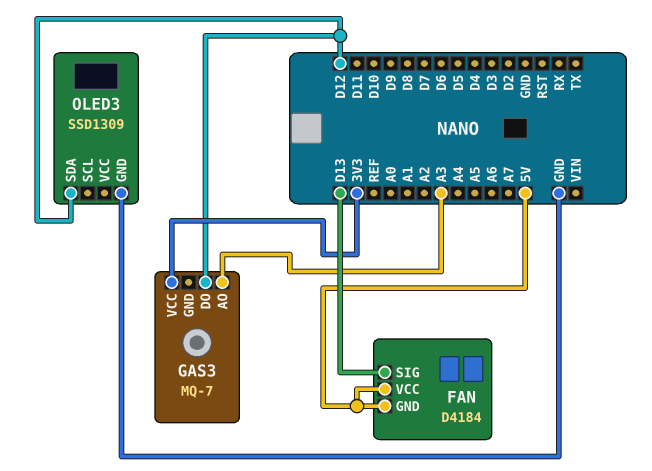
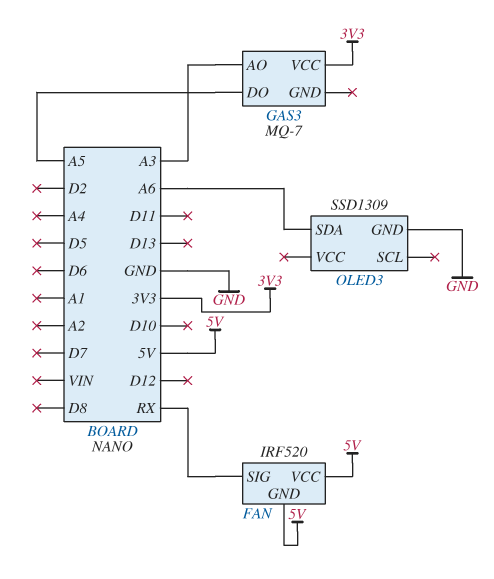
FAN: D4184 -> IRF520
FAN pin SIG: D13 -> RX
GAS3 pin DO: D12 -> A5
OLED3 pin SDA: D12 -> A6

